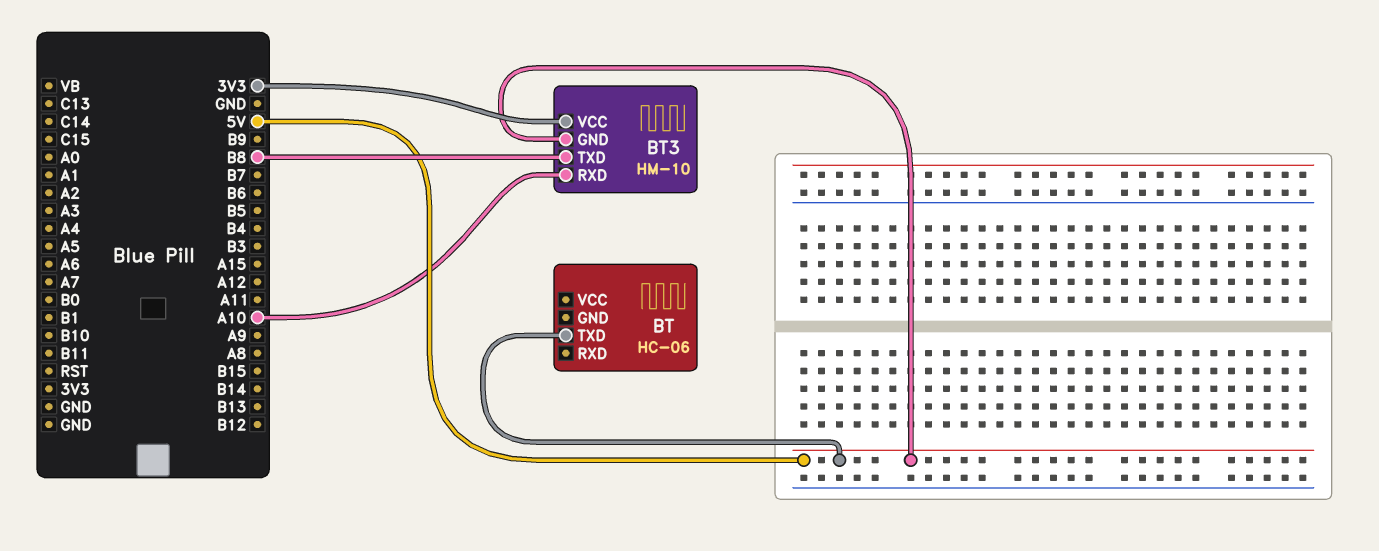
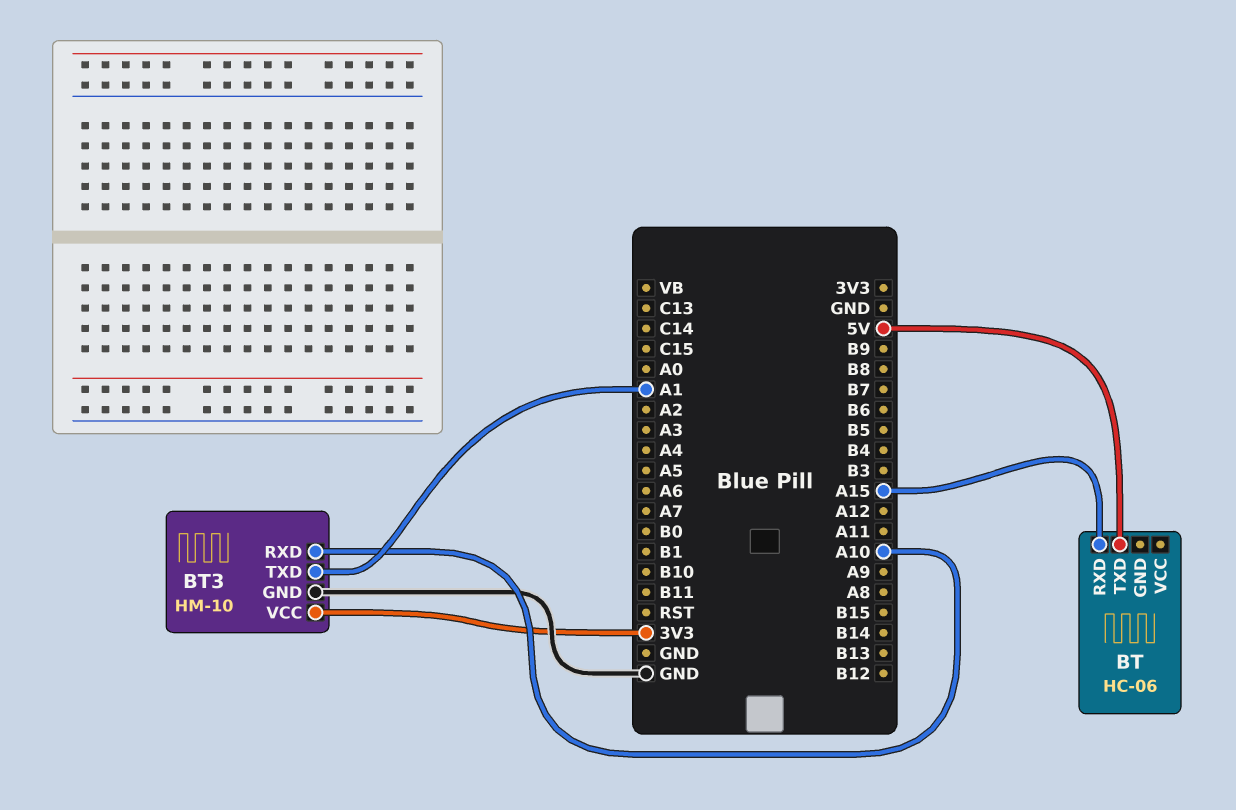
BT pin RXD: none -> A15
BT3 pin GND: 5V -> GND
BT3 pin TXD: B8 -> A1

